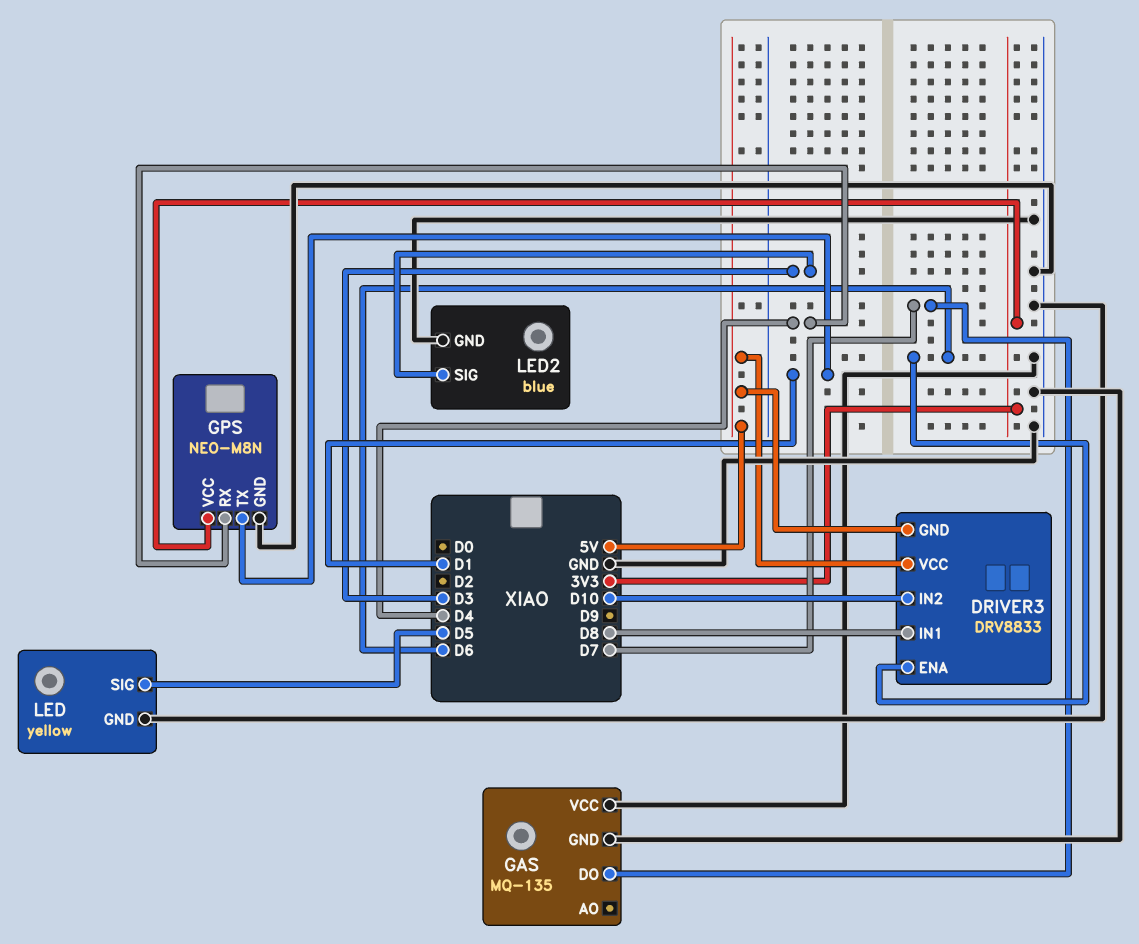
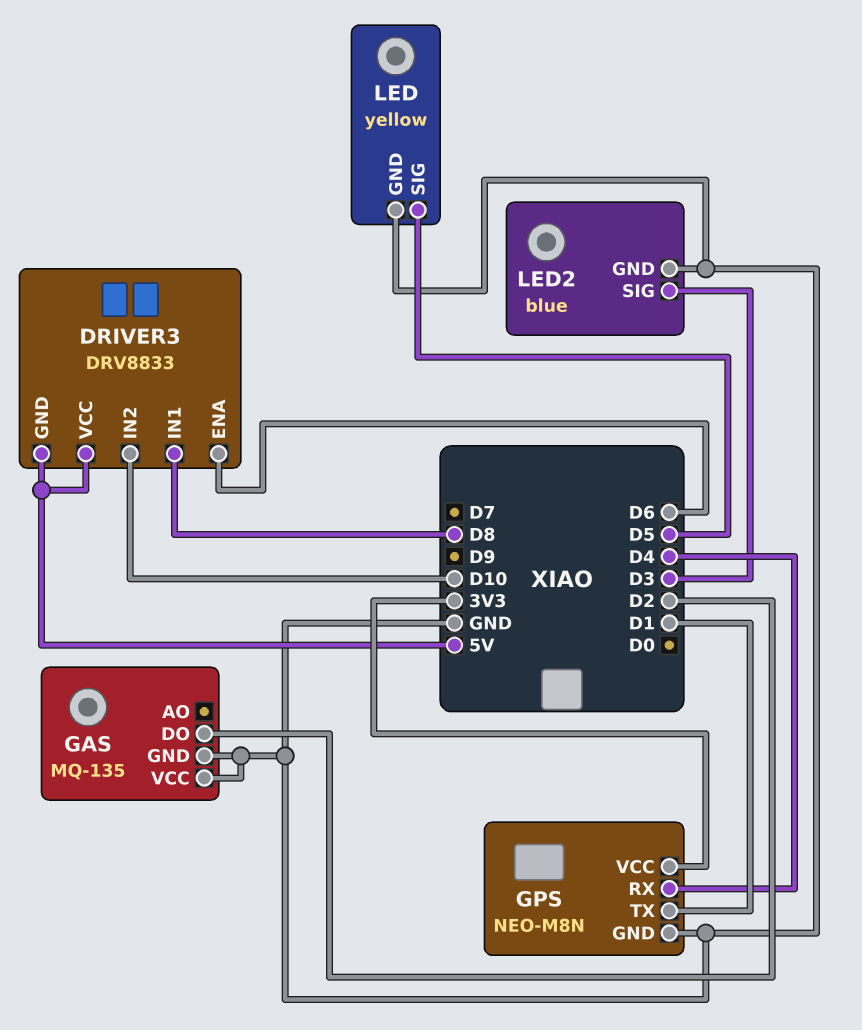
GAS pin DO: D7 -> D2

